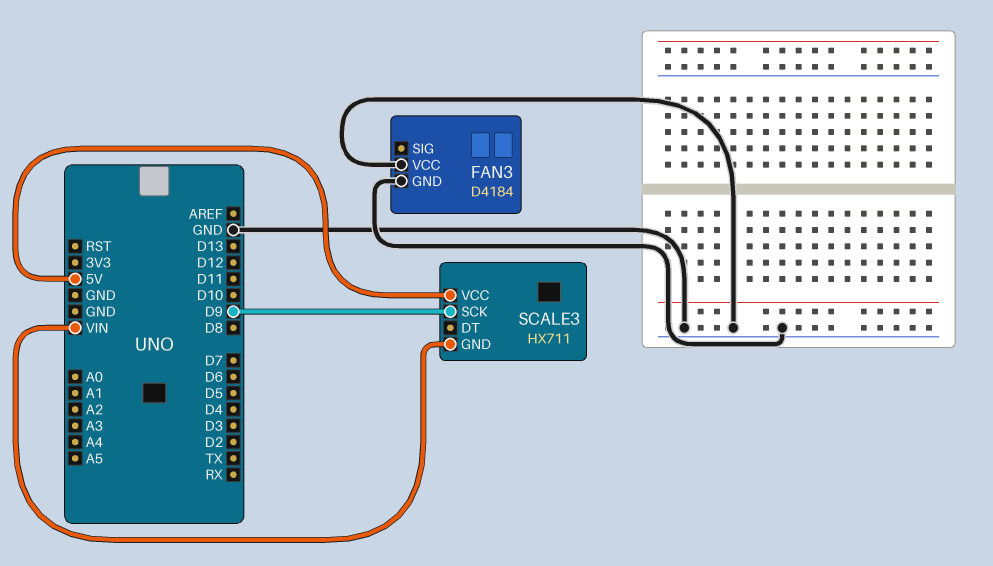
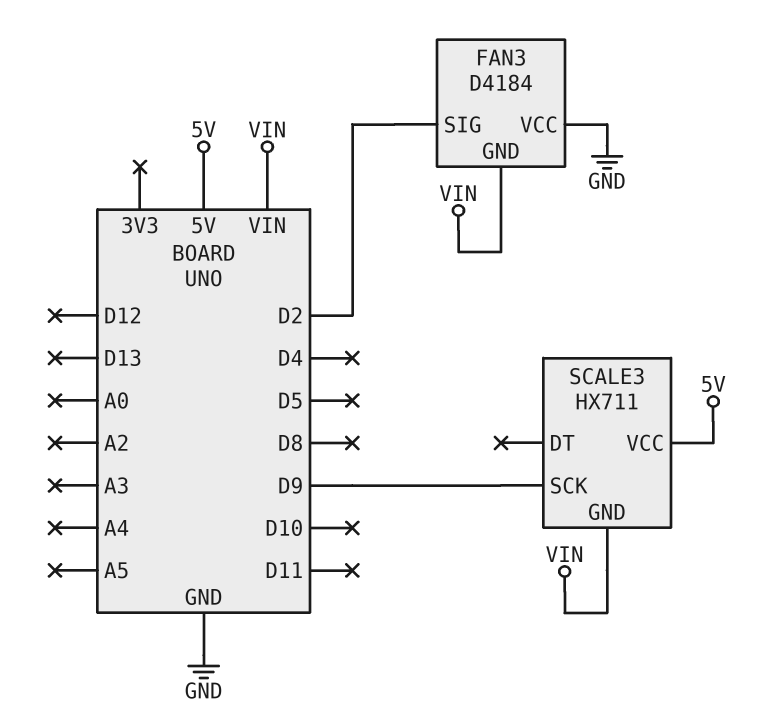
FAN3 pin GND: GND -> VIN
FAN3 pin SIG: none -> D2

